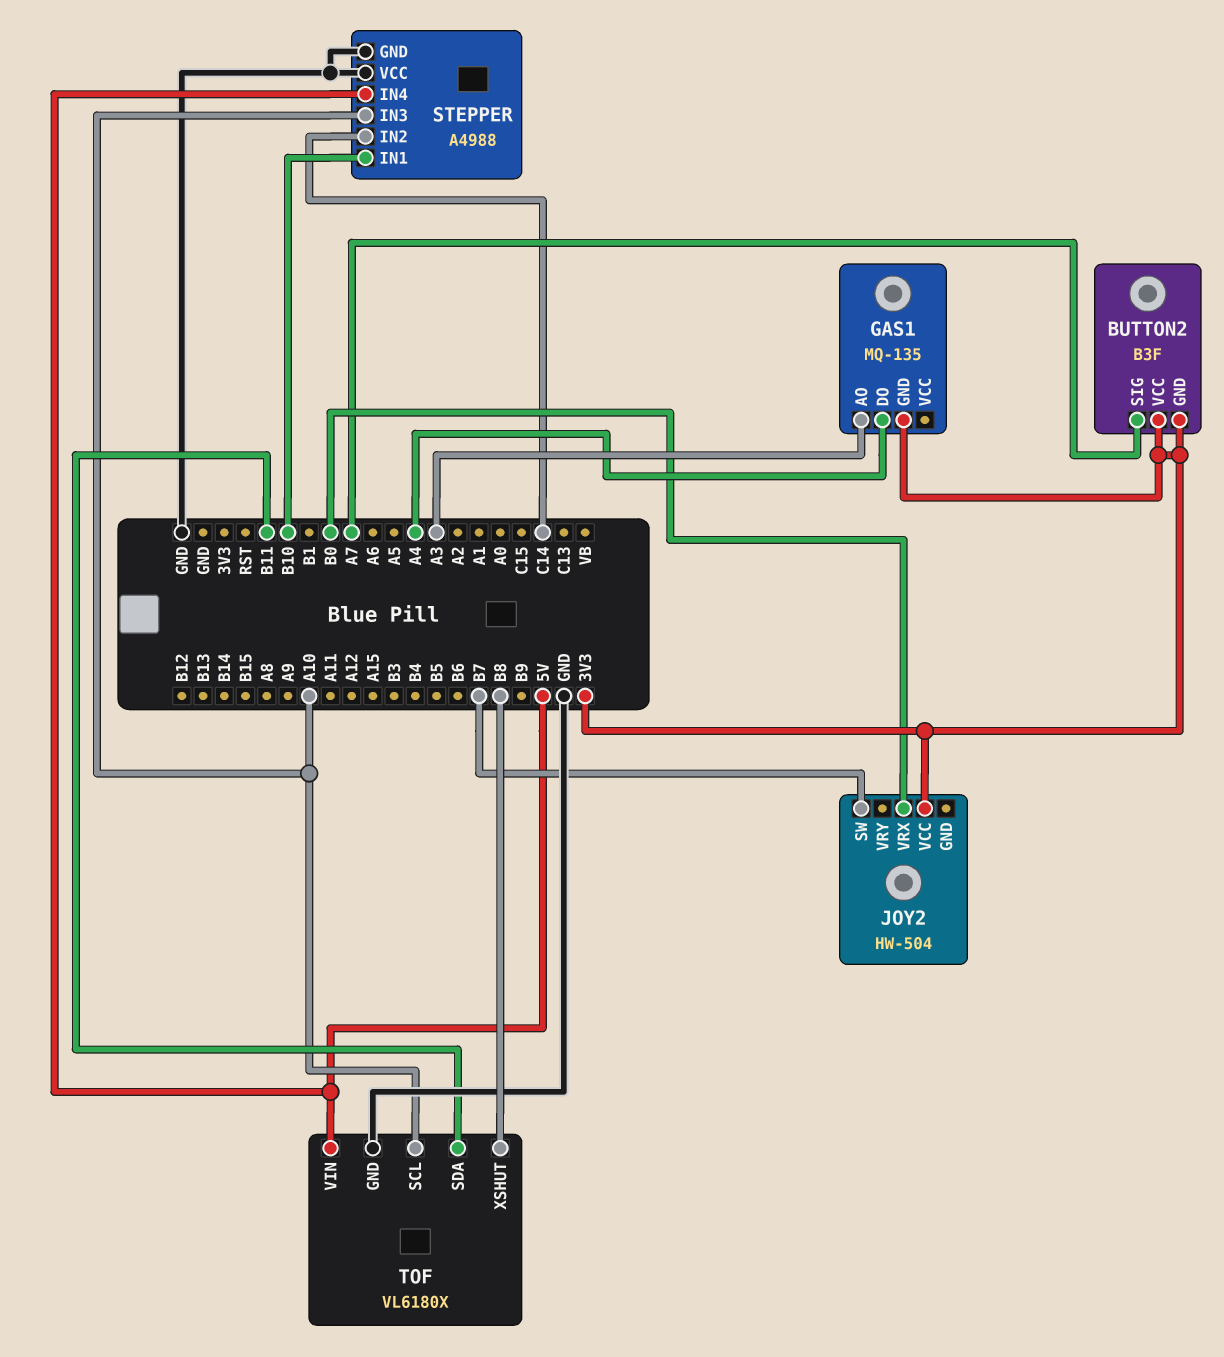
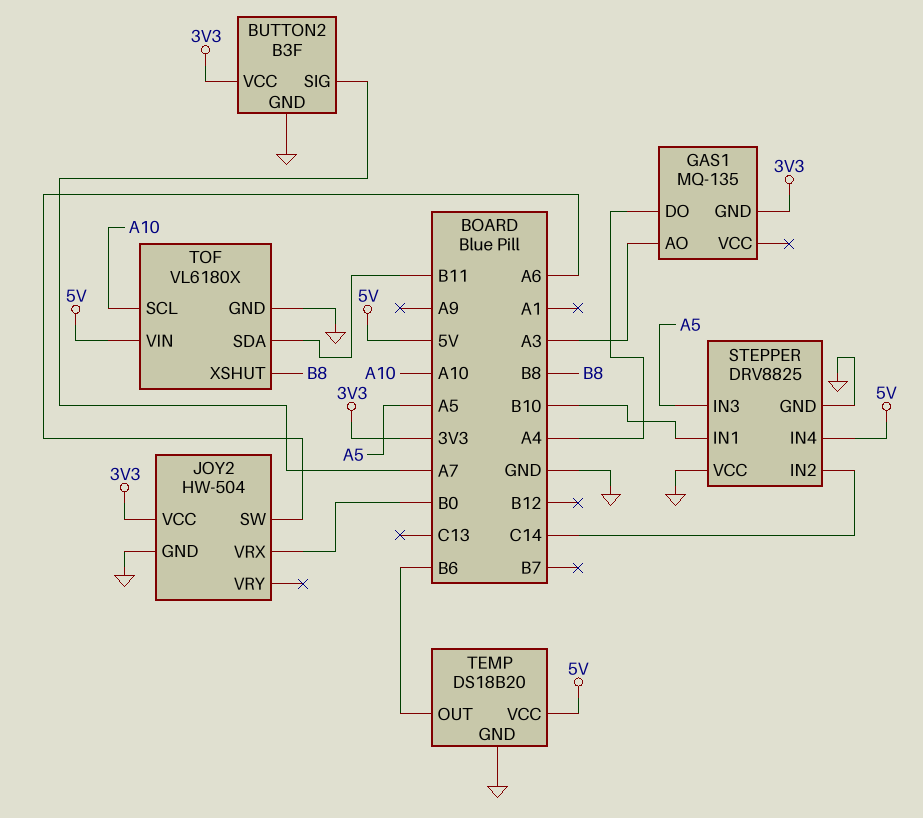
BUTTON2 pin GND: 3V3 -> GND
JOY2 pin GND: none -> GND
JOY2 pin SW: B7 -> A6
STEPPER: A4988 -> DRV8825
STEPPER pin IN3: A10 -> A5
TEMP: none -> DS18B20
TEMP pin GND: none -> GND
TEMP pin OUT: none -> B6
TEMP pin VCC: none -> 5V

